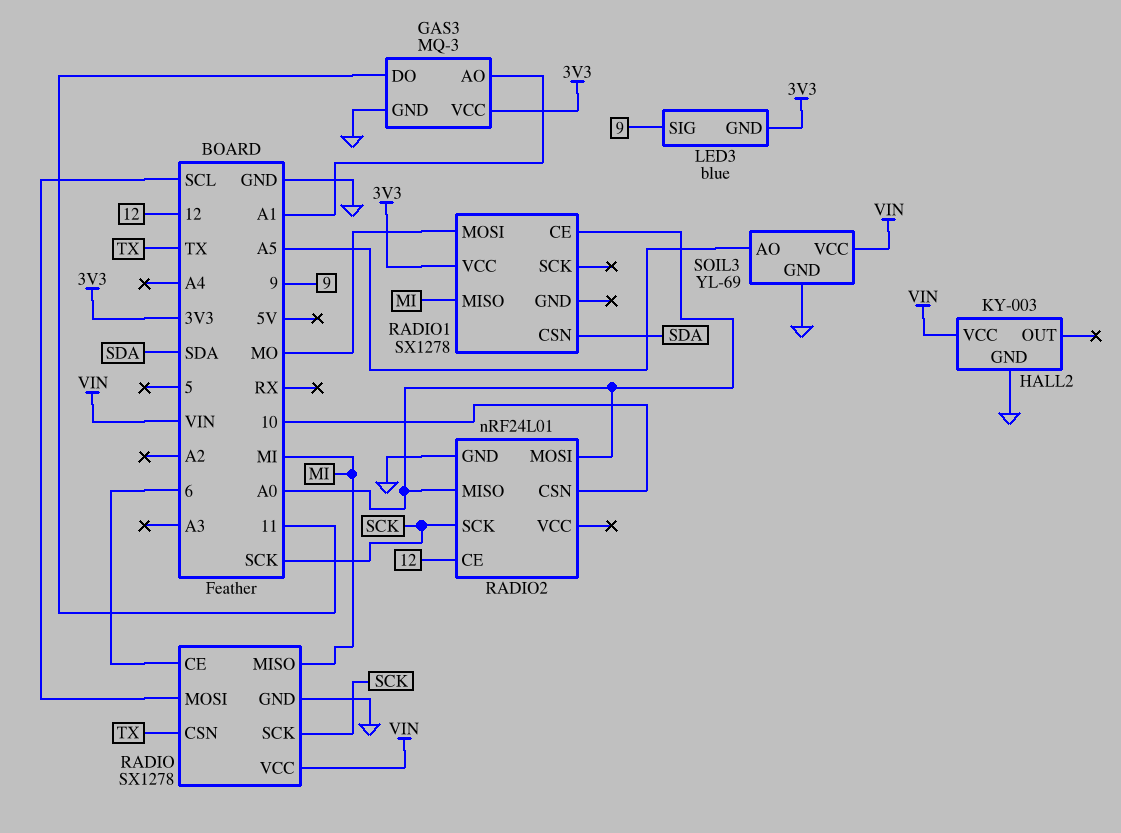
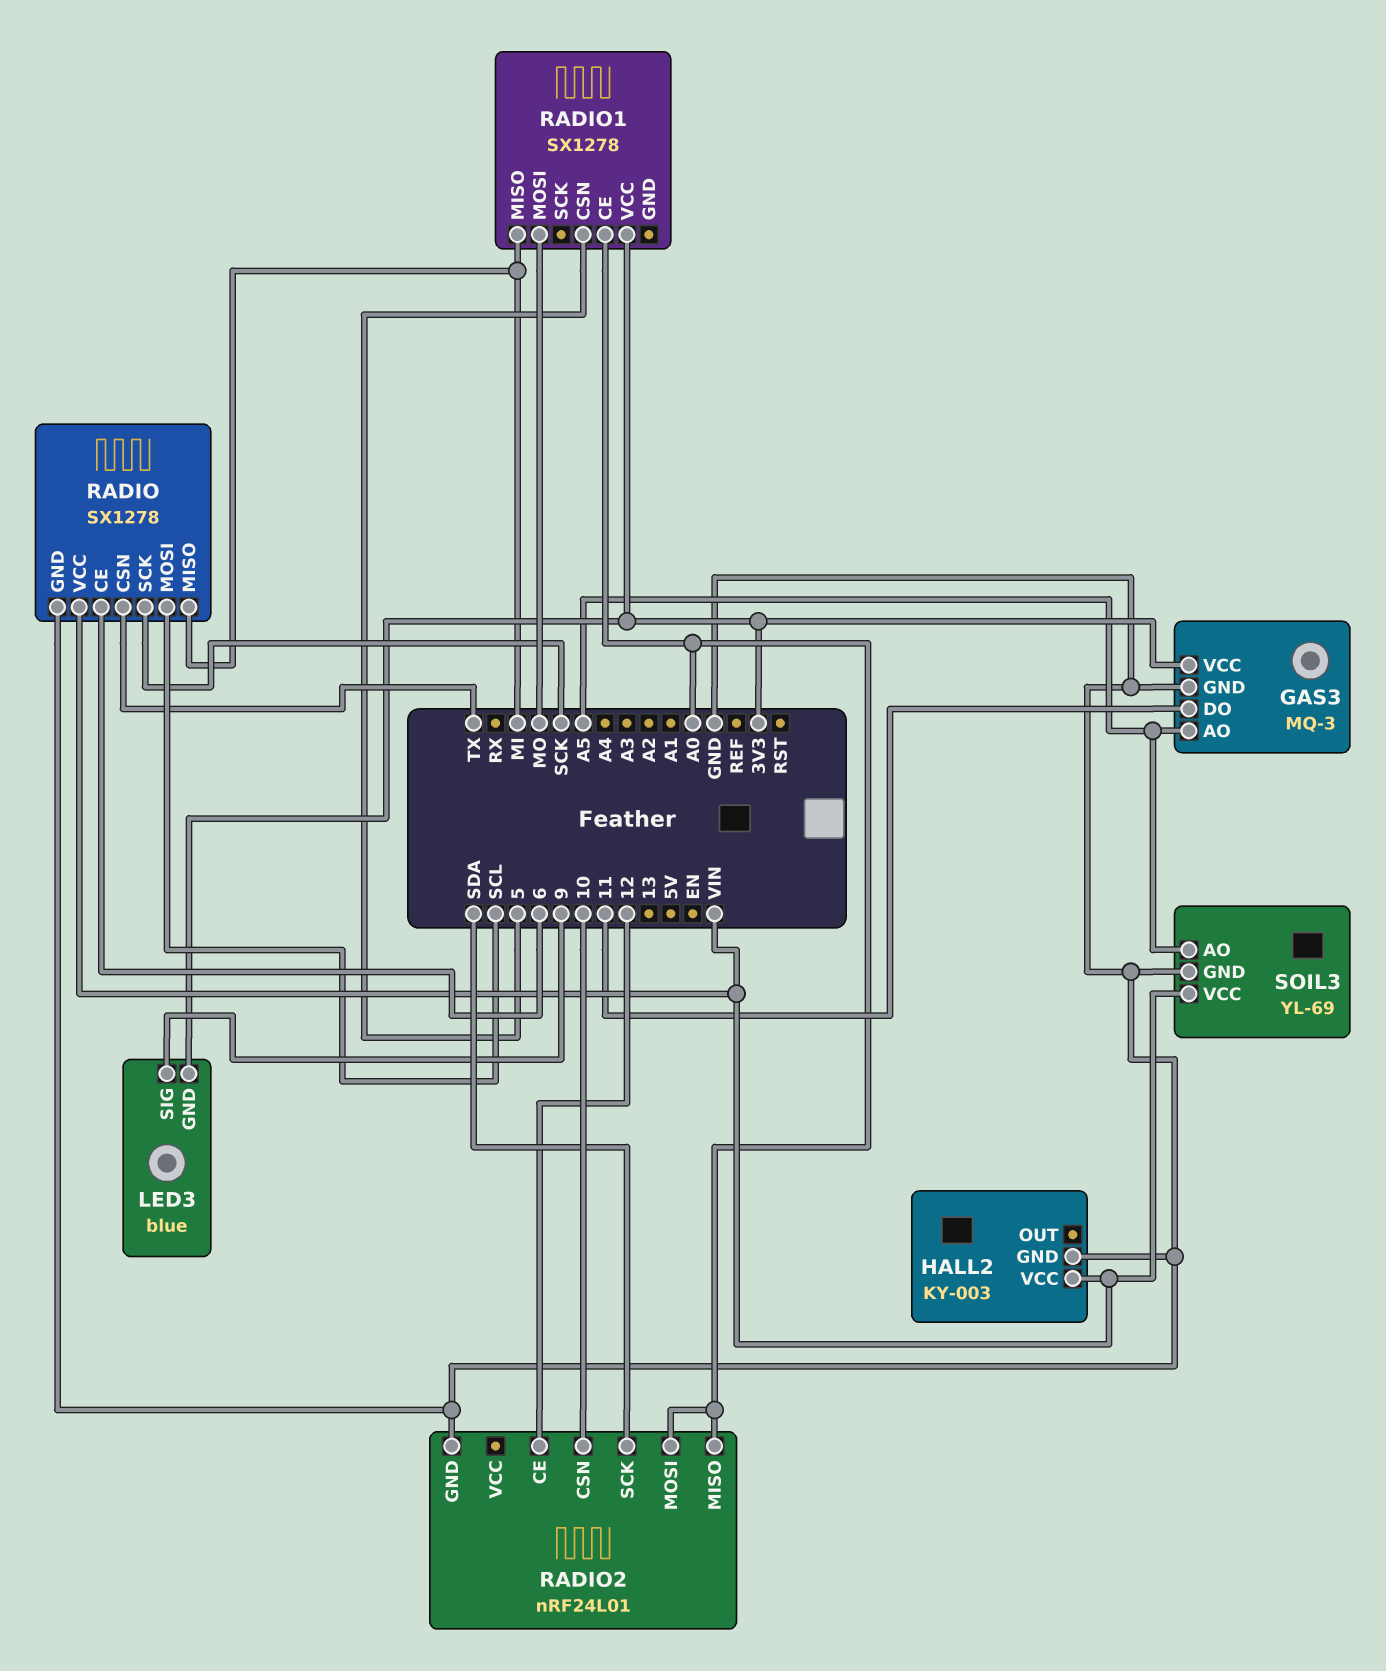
GAS3 pin AO: A1 -> A5
RADIO1 pin CSN: SDA -> 5
RADIO2 pin SCK: SCK -> SDA

